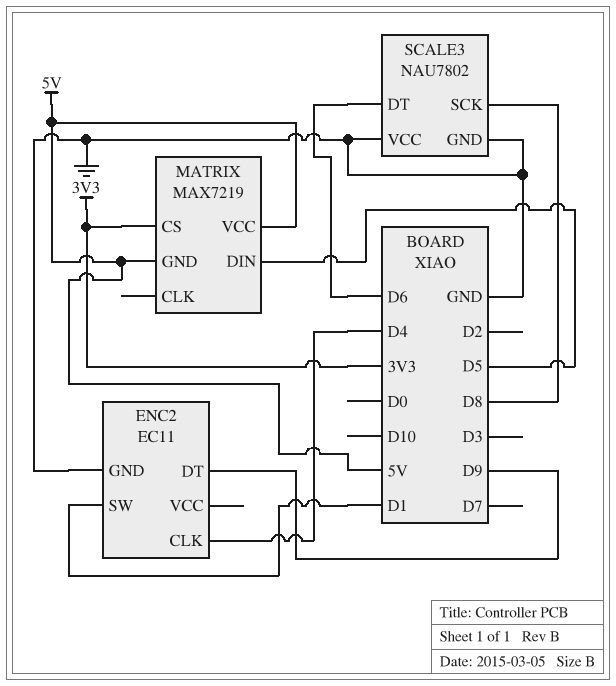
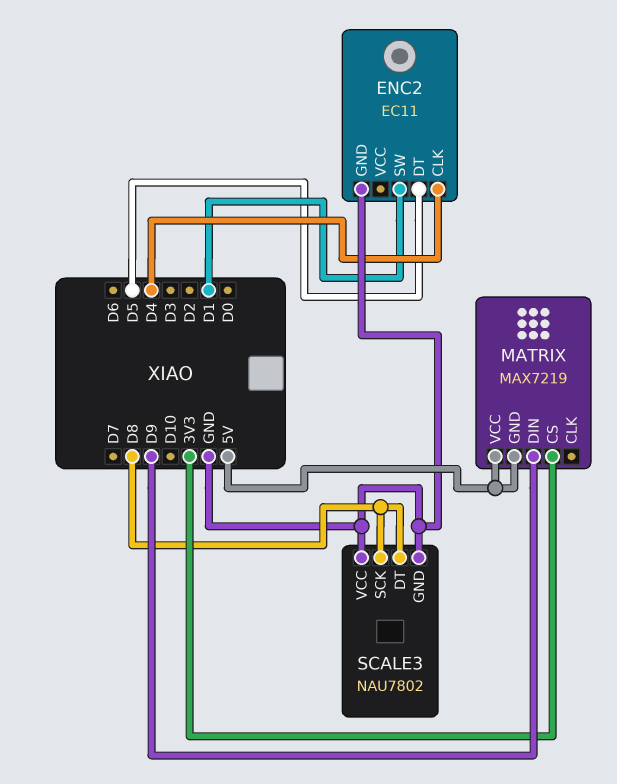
ENC2 pin DT: D9 -> D5
MATRIX pin DIN: D5 -> D9
SCALE3 pin DT: D6 -> D8

